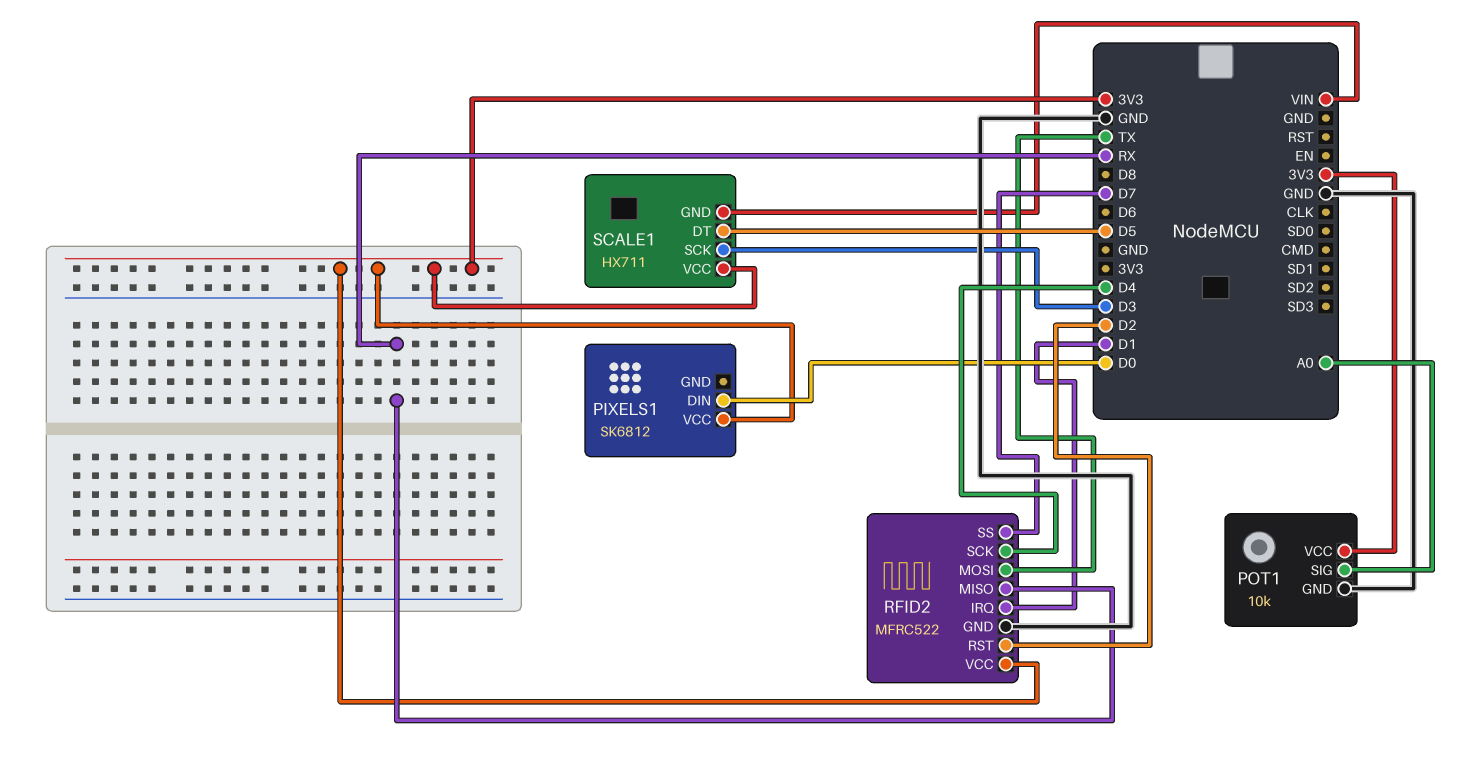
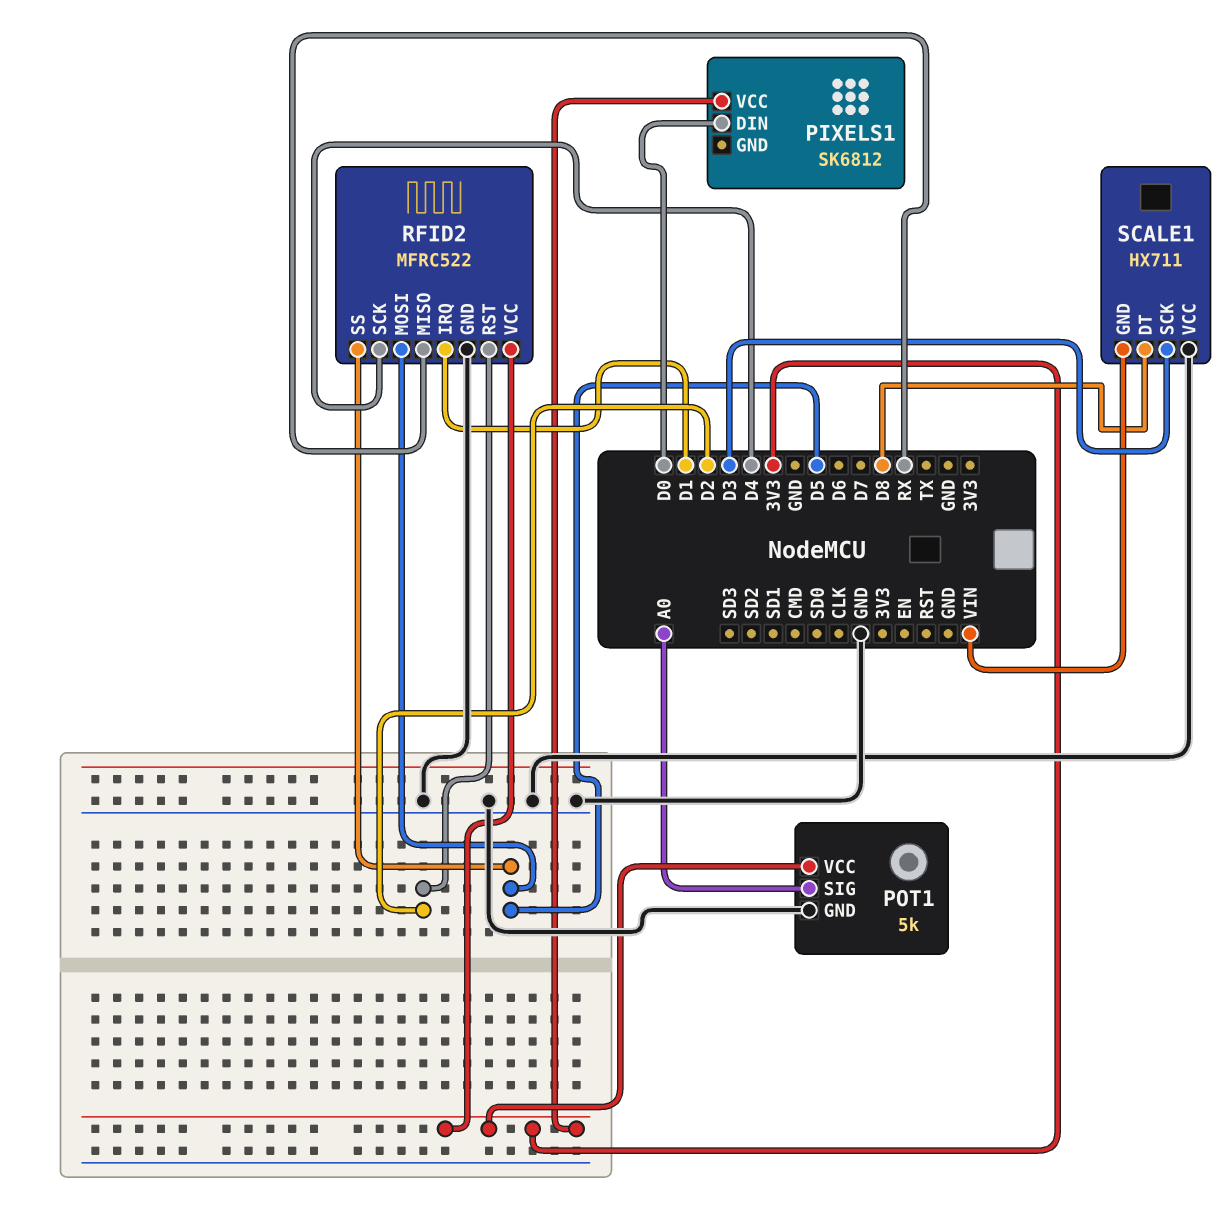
POT1: 10k -> 5k
RFID2 pin MOSI: TX -> D5
RFID2 pin SS: D7 -> D5
SCALE1 pin DT: D5 -> D8
SCALE1 pin VCC: 3V3 -> GND

